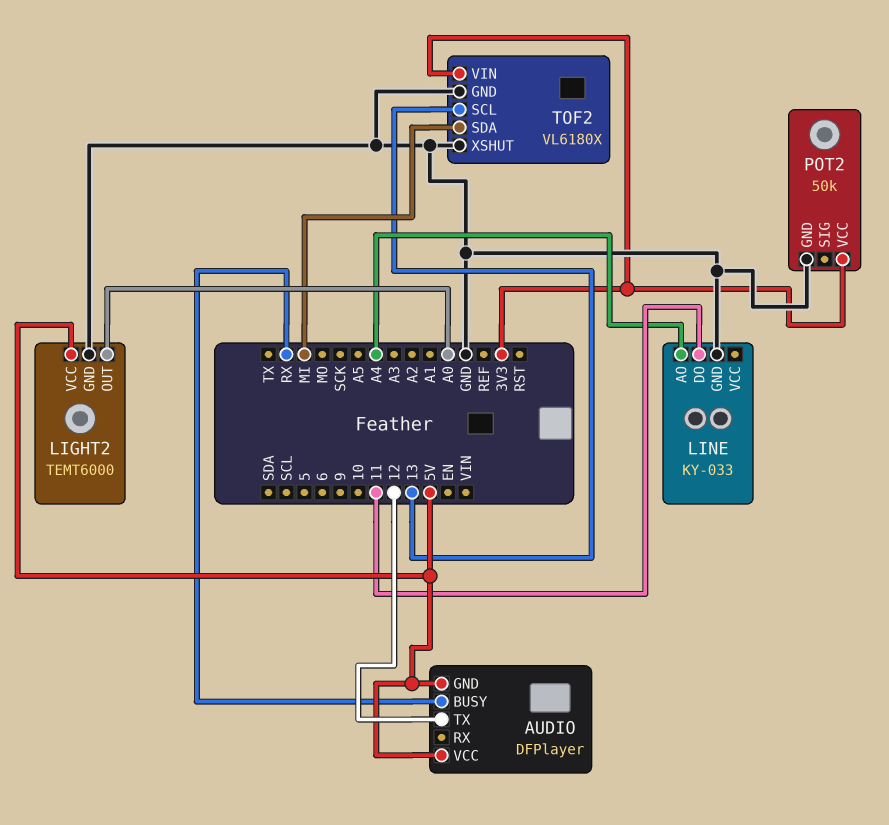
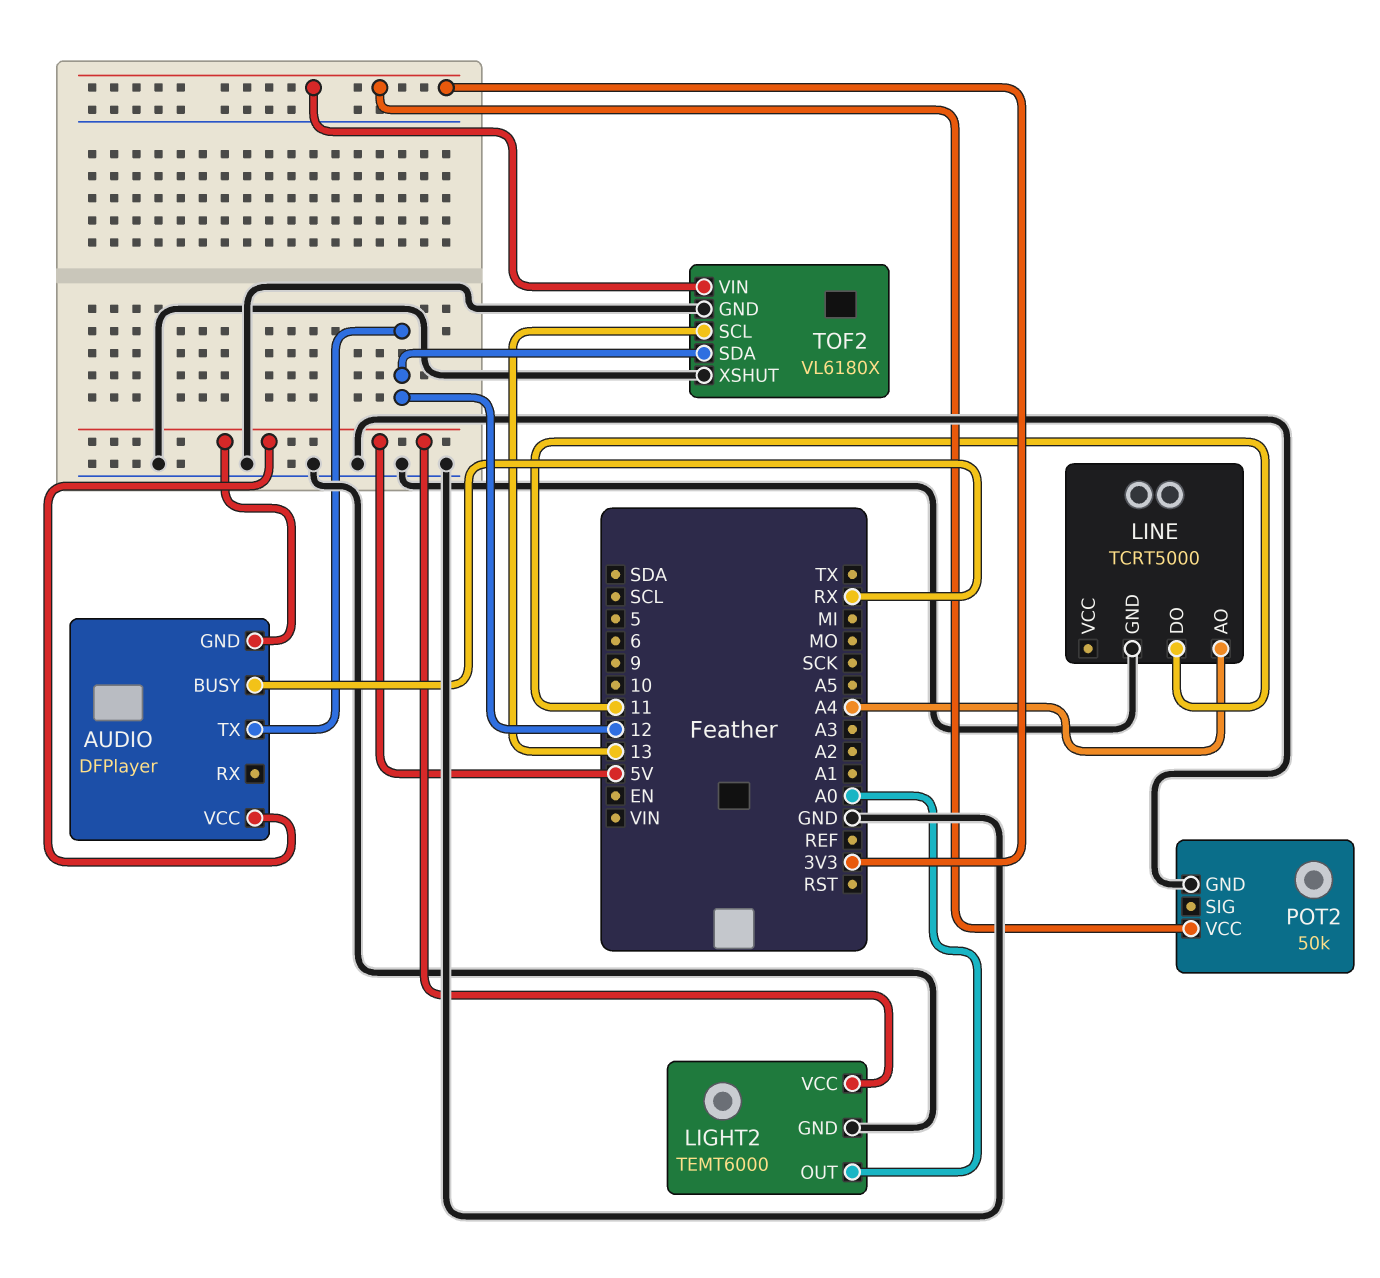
LINE: KY-033 -> TCRT5000
TOF2 pin SDA: MI -> 12

